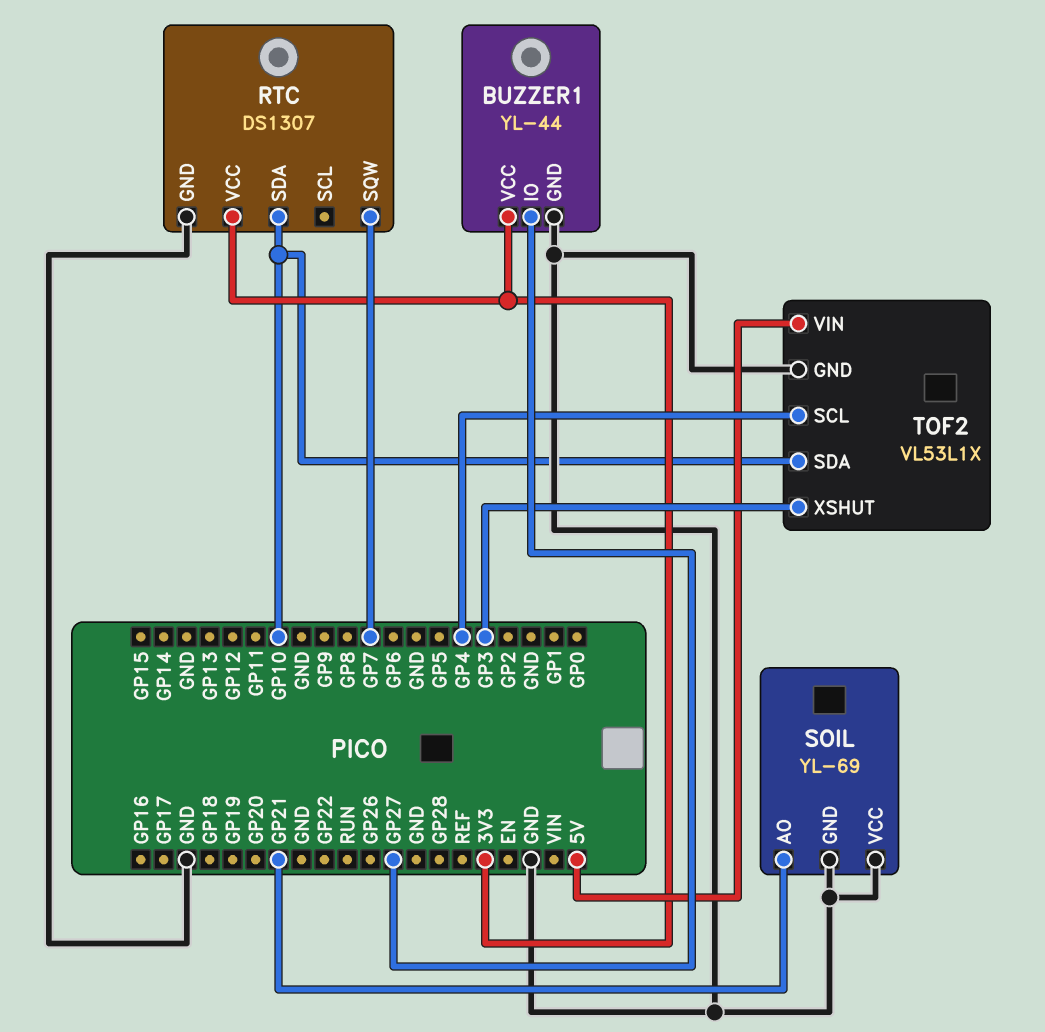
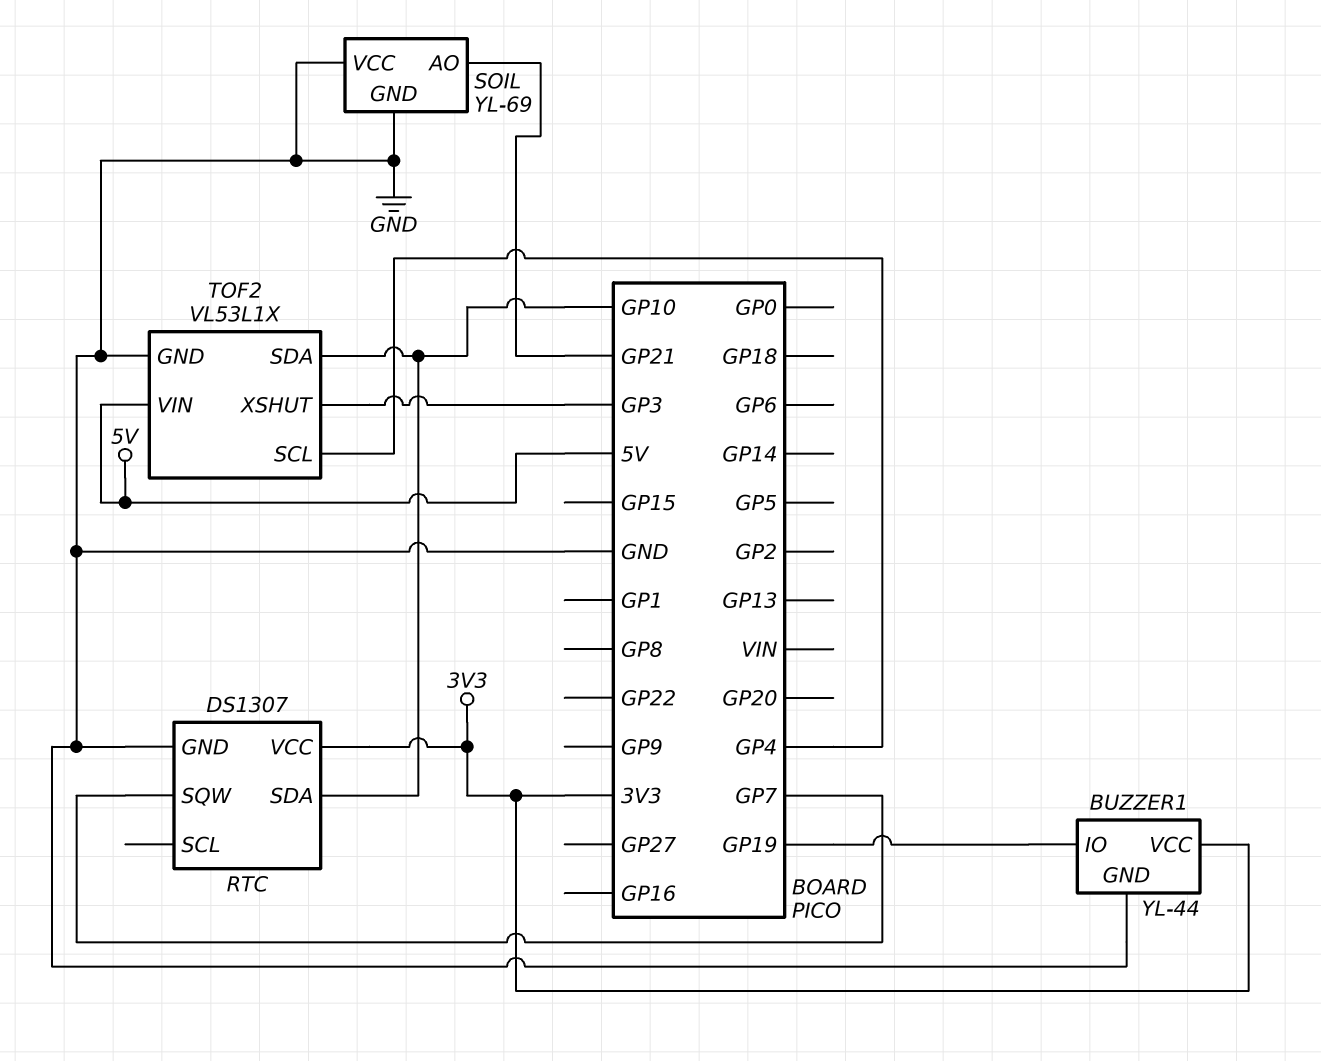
BUZZER1 pin IO: GP27 -> GP19

